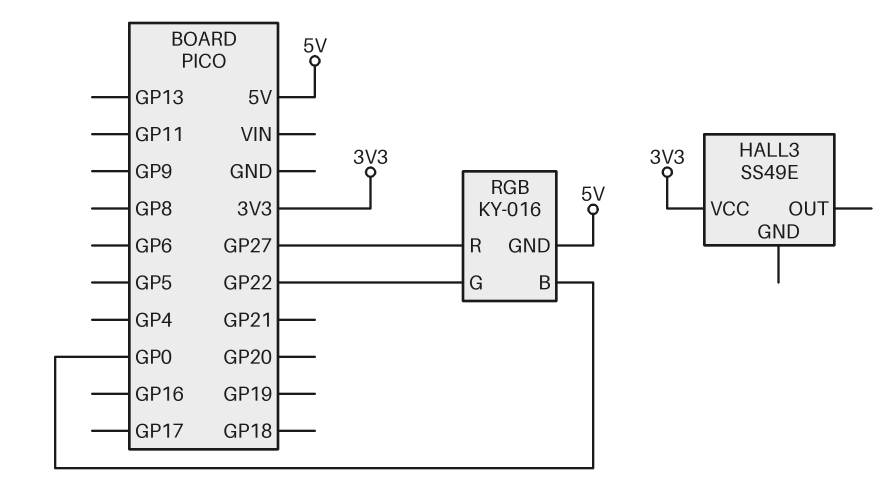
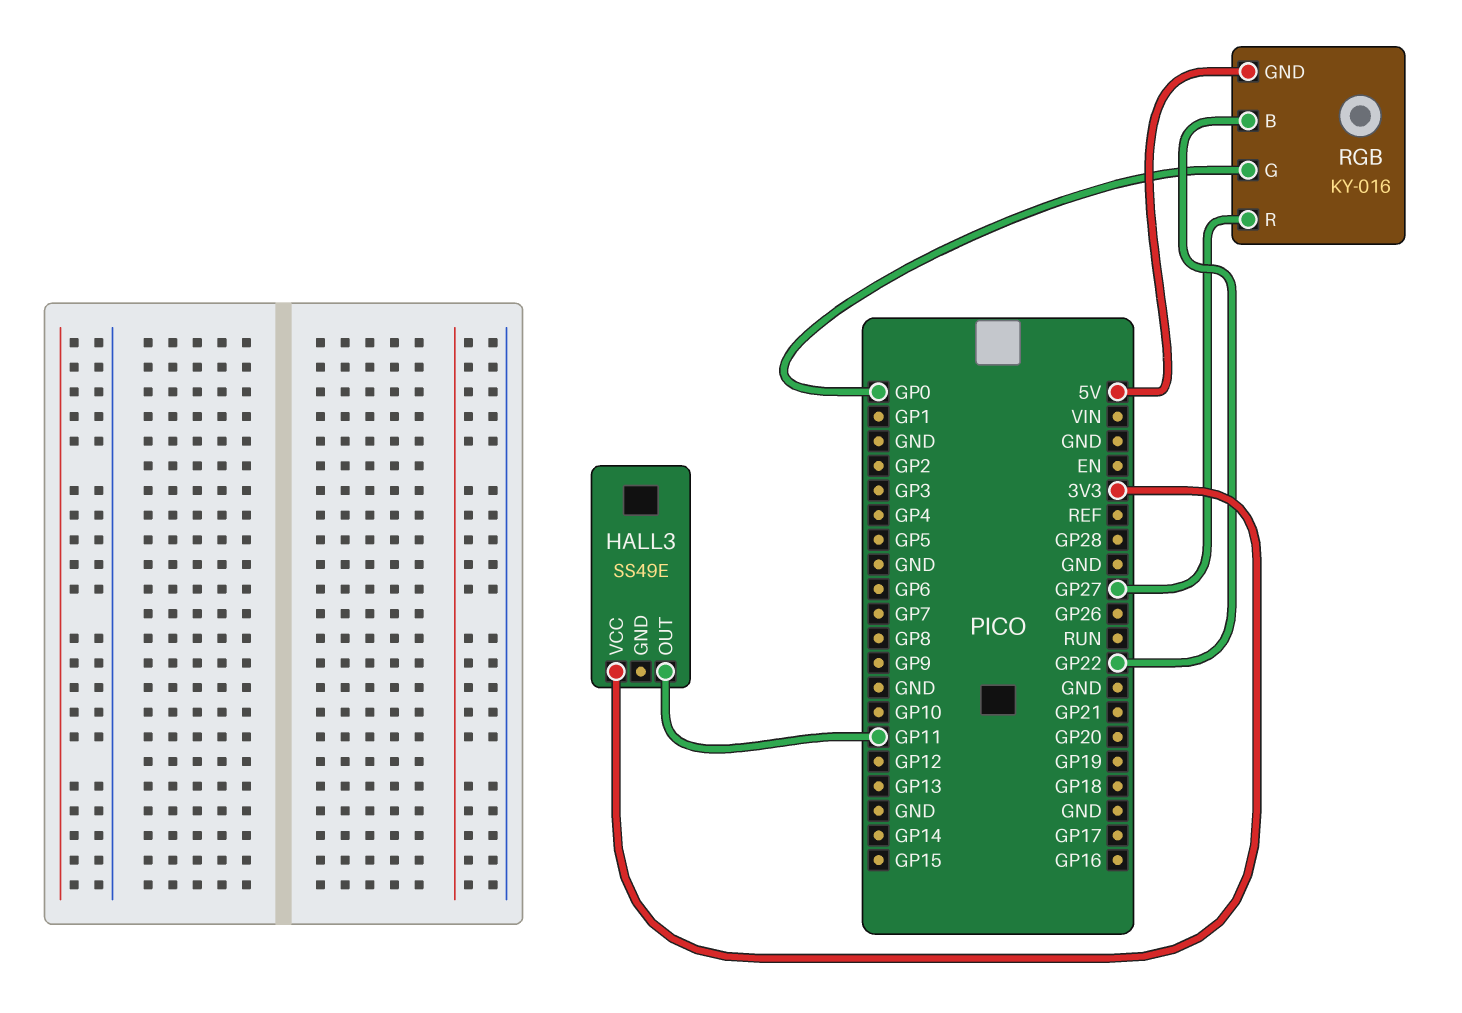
HALL3 pin OUT: none -> GP11
RGB pin B: GP0 -> GP22
RGB pin G: GP22 -> GP0

